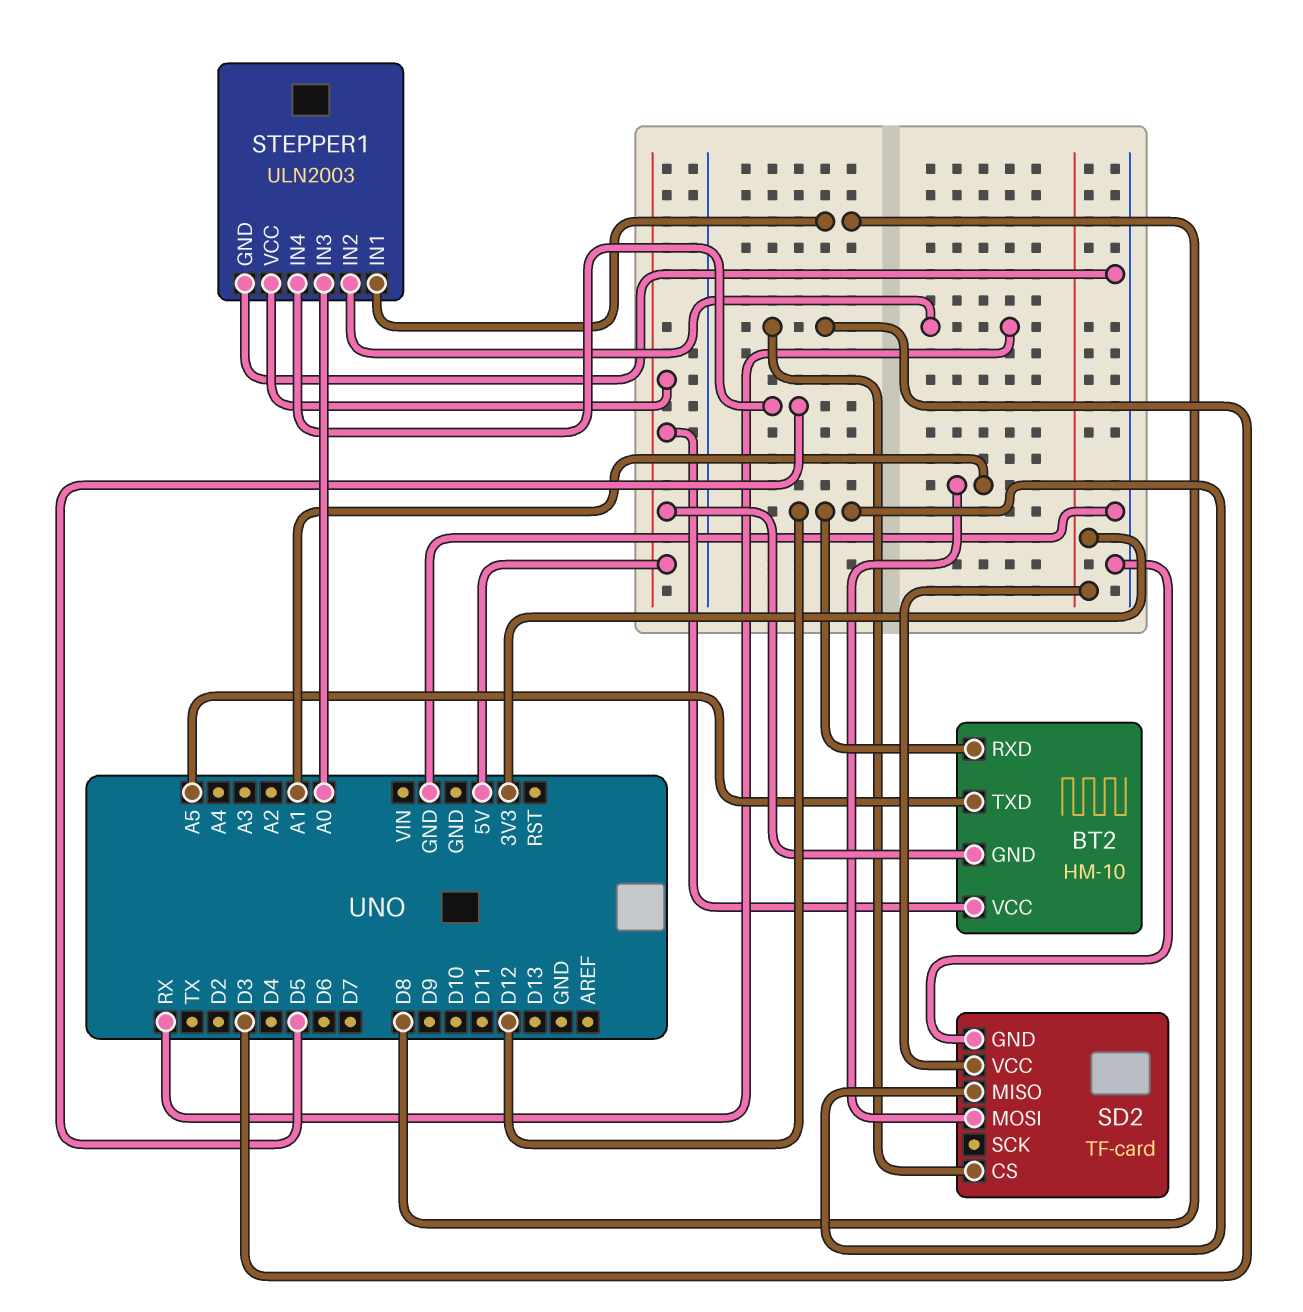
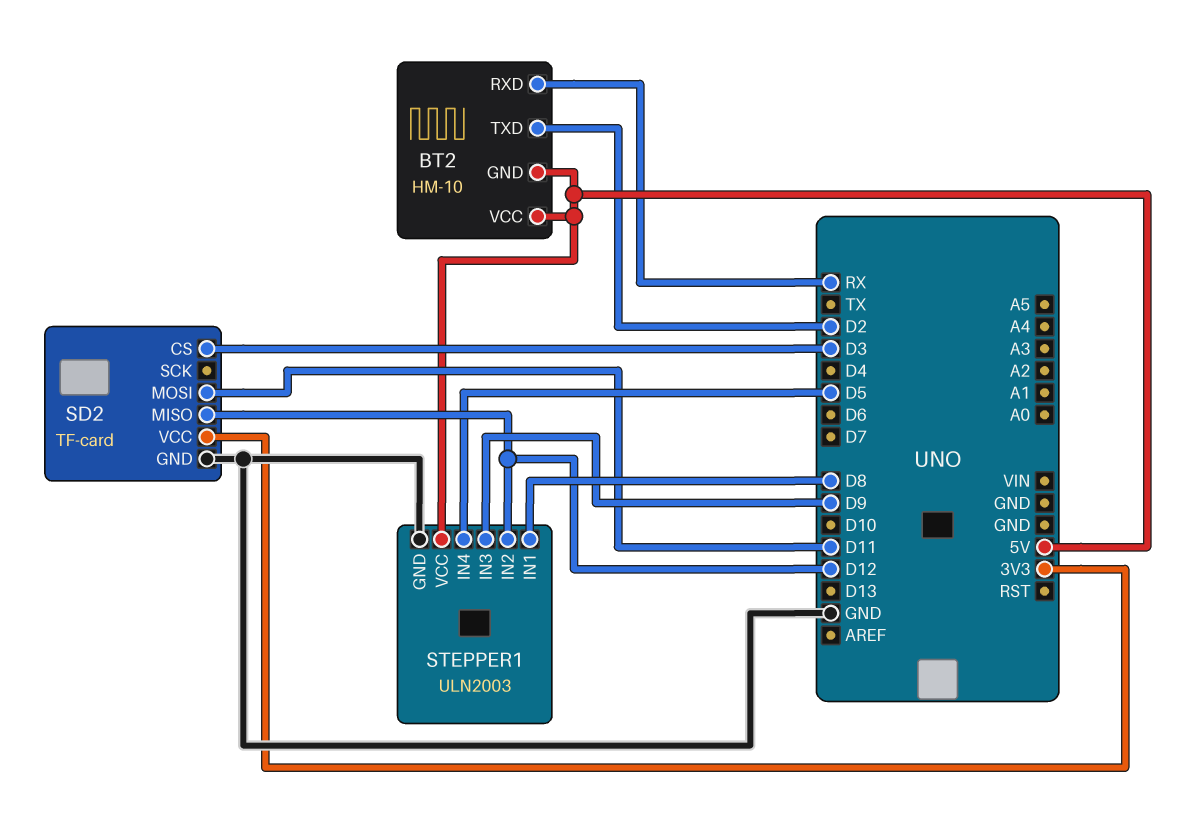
BT2 pin RXD: D12 -> RX
BT2 pin TXD: A5 -> D2
SD2 pin MOSI: A1 -> D11
STEPPER1 pin IN2: RX -> D12
STEPPER1 pin IN3: A0 -> D9

